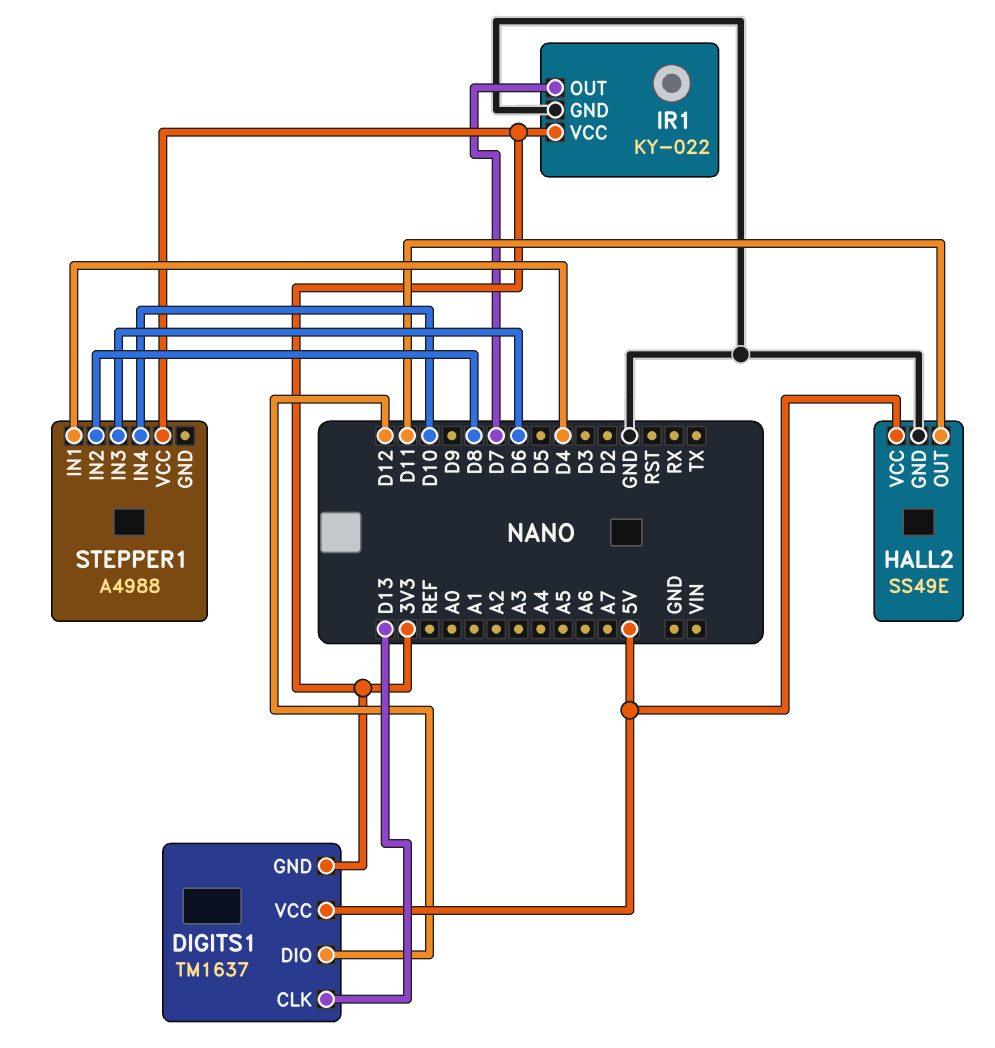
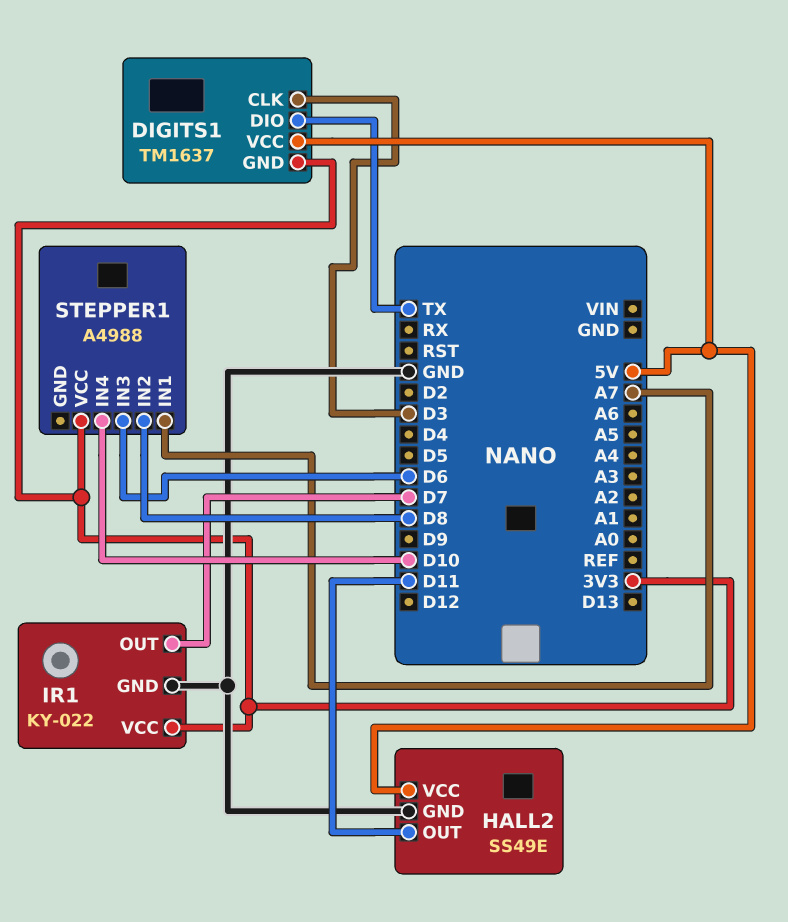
DIGITS1 pin CLK: D13 -> D3
DIGITS1 pin DIO: D12 -> TX
STEPPER1 pin IN1: D4 -> A7

